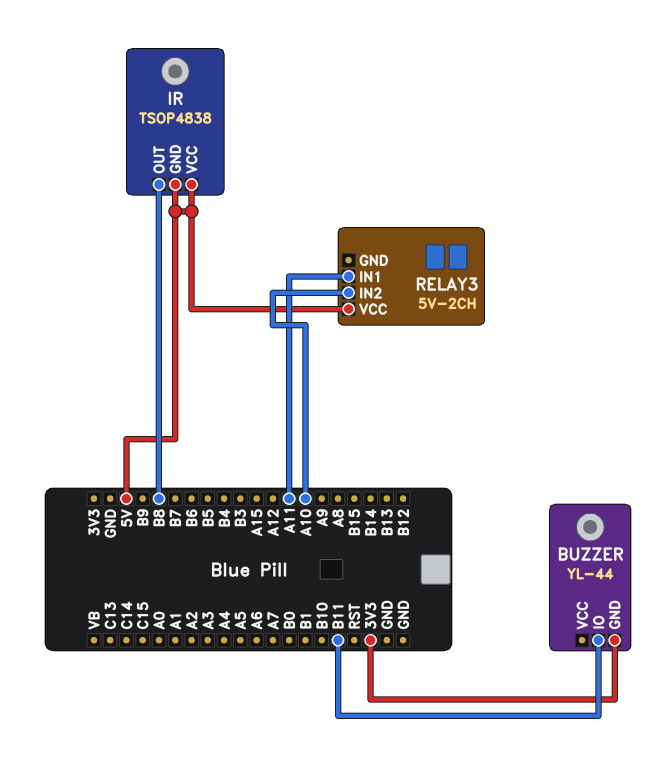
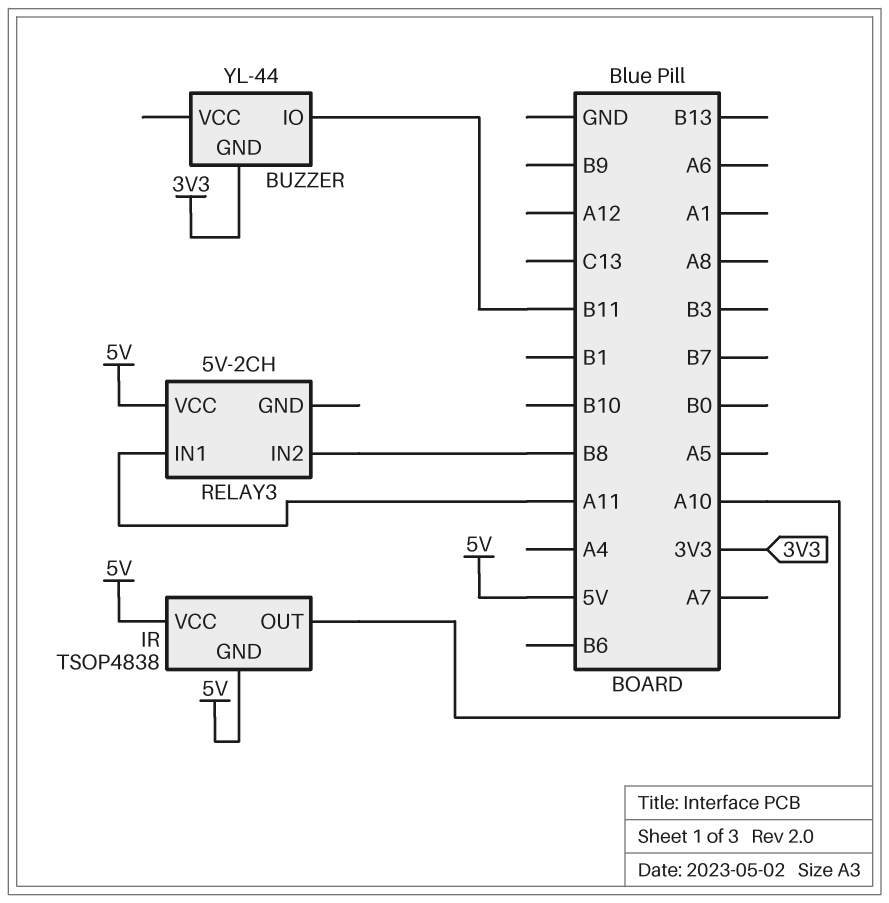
IR pin OUT: B8 -> A10
RELAY3 pin IN2: A10 -> B8

